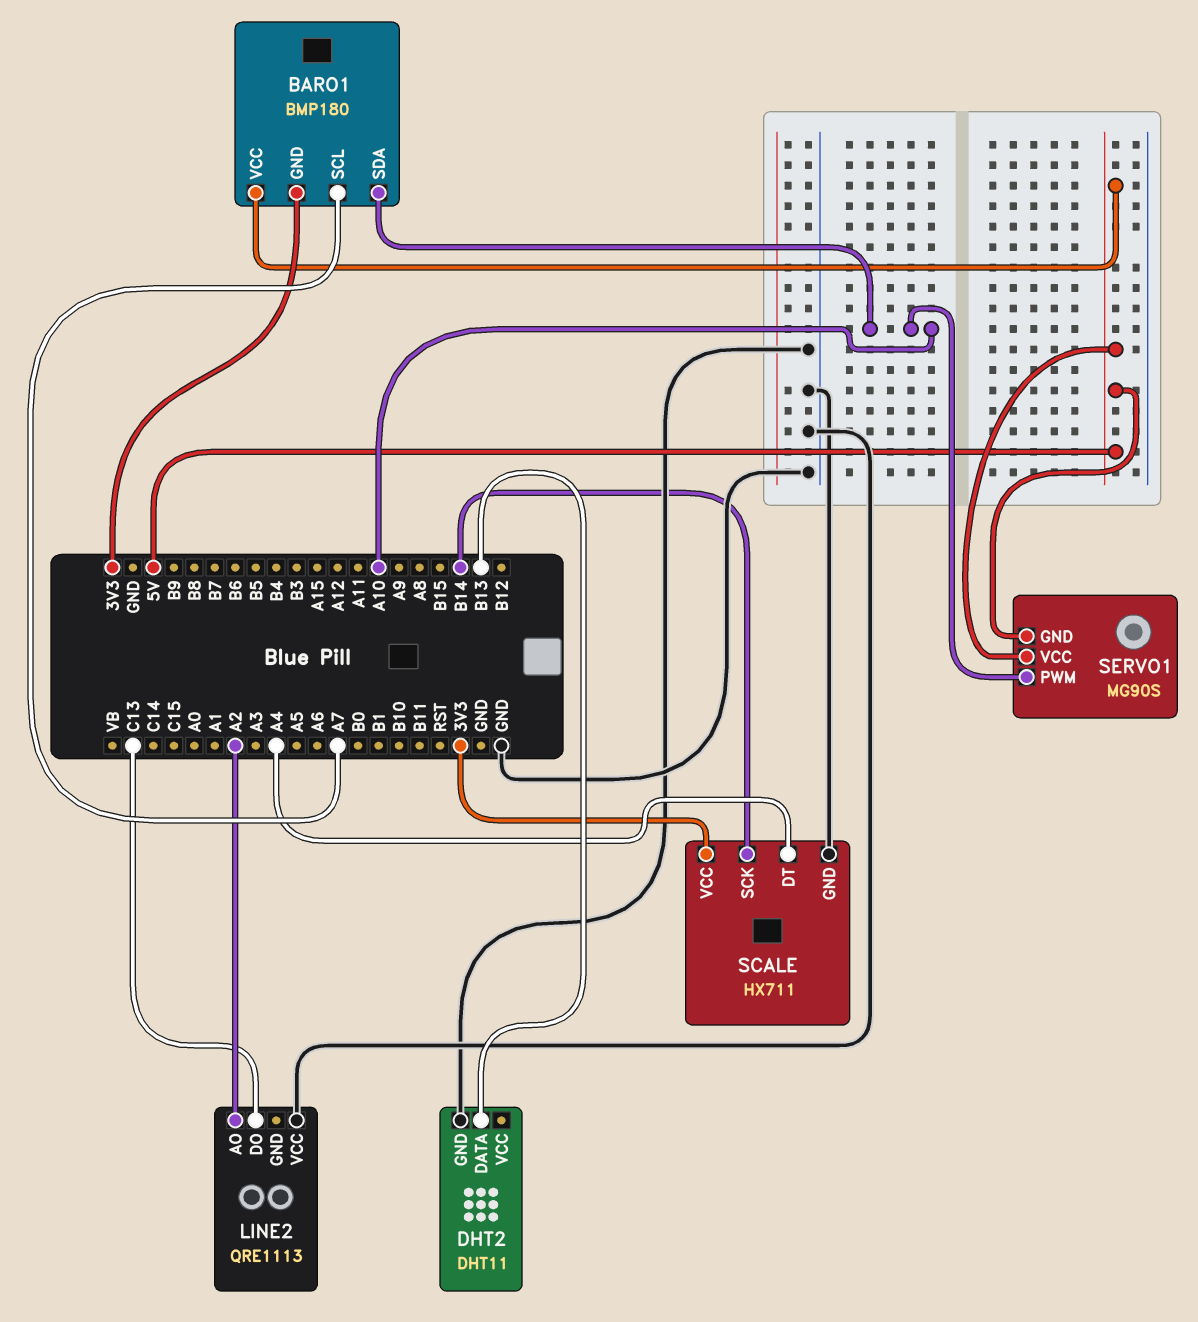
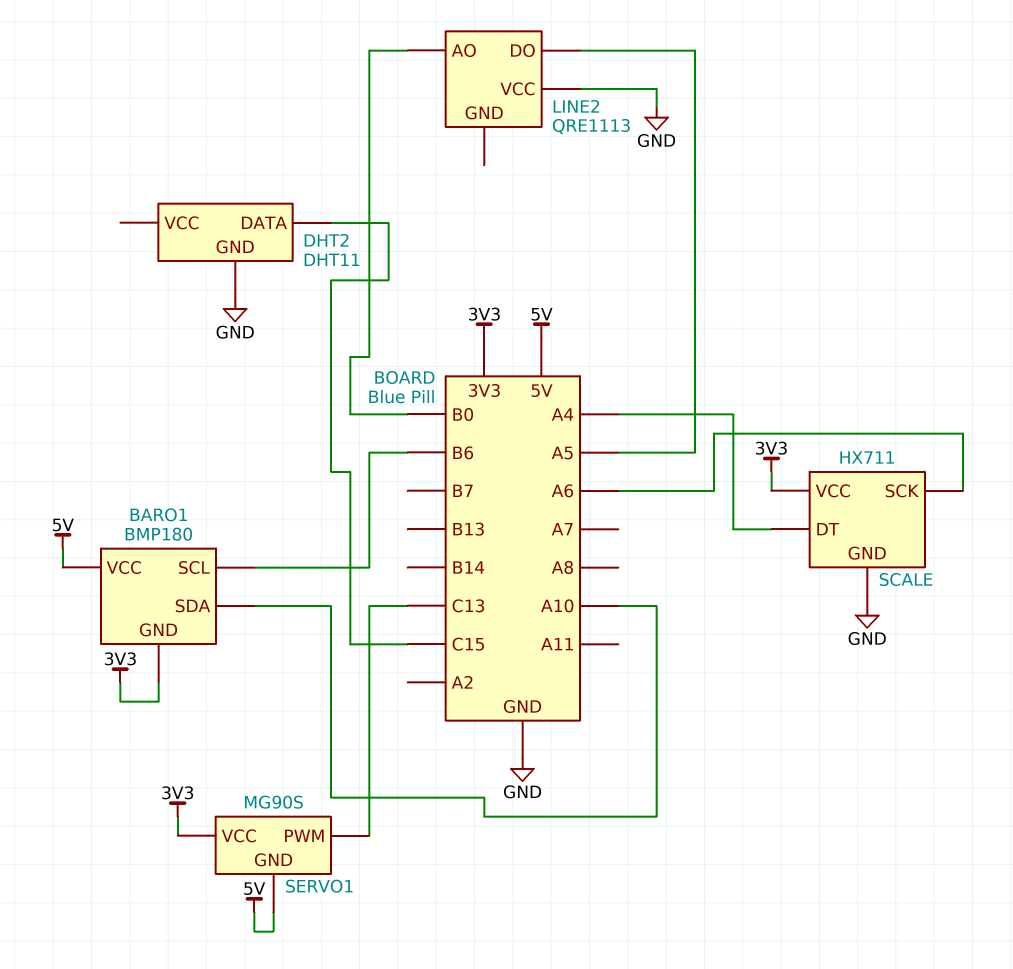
BARO1 pin SCL: A7 -> B6
DHT2 pin DATA: B13 -> C15
LINE2 pin AO: A2 -> B0
LINE2 pin DO: C13 -> A5
SCALE pin SCK: B14 -> A6
SERVO1 pin PWM: A10 -> C13
SERVO1 pin VCC: 5V -> 3V3

